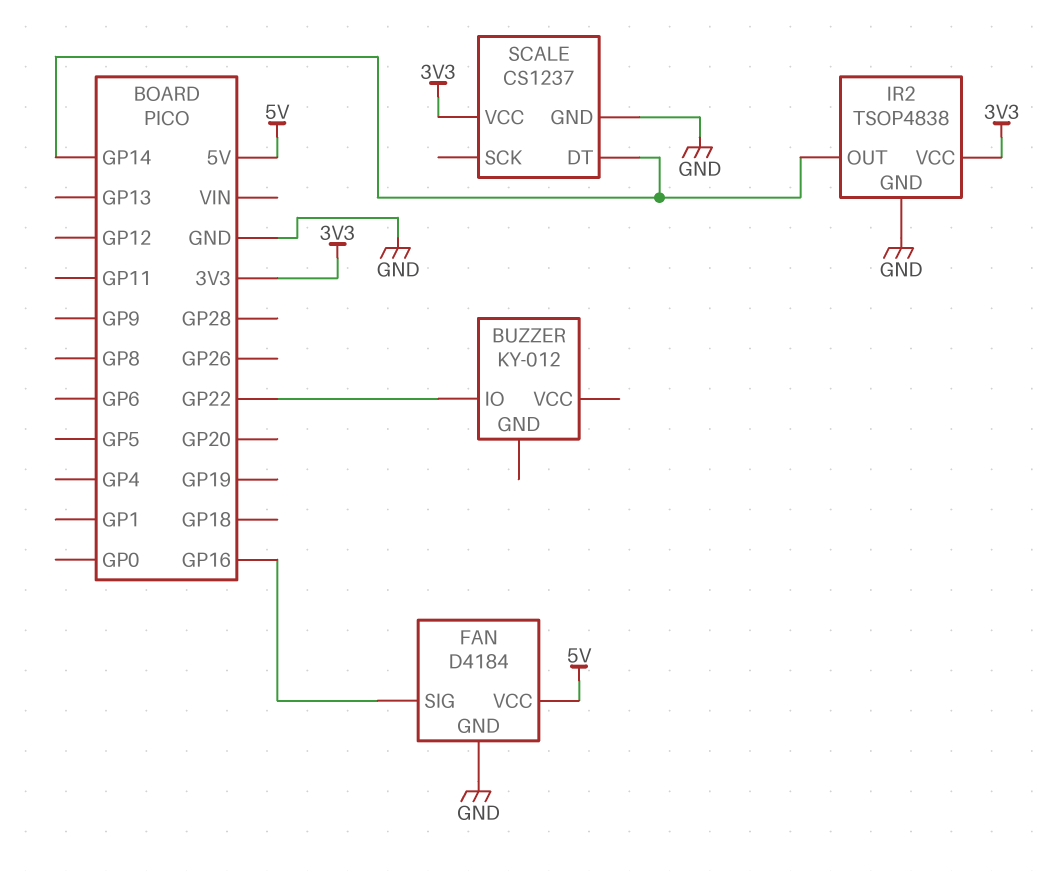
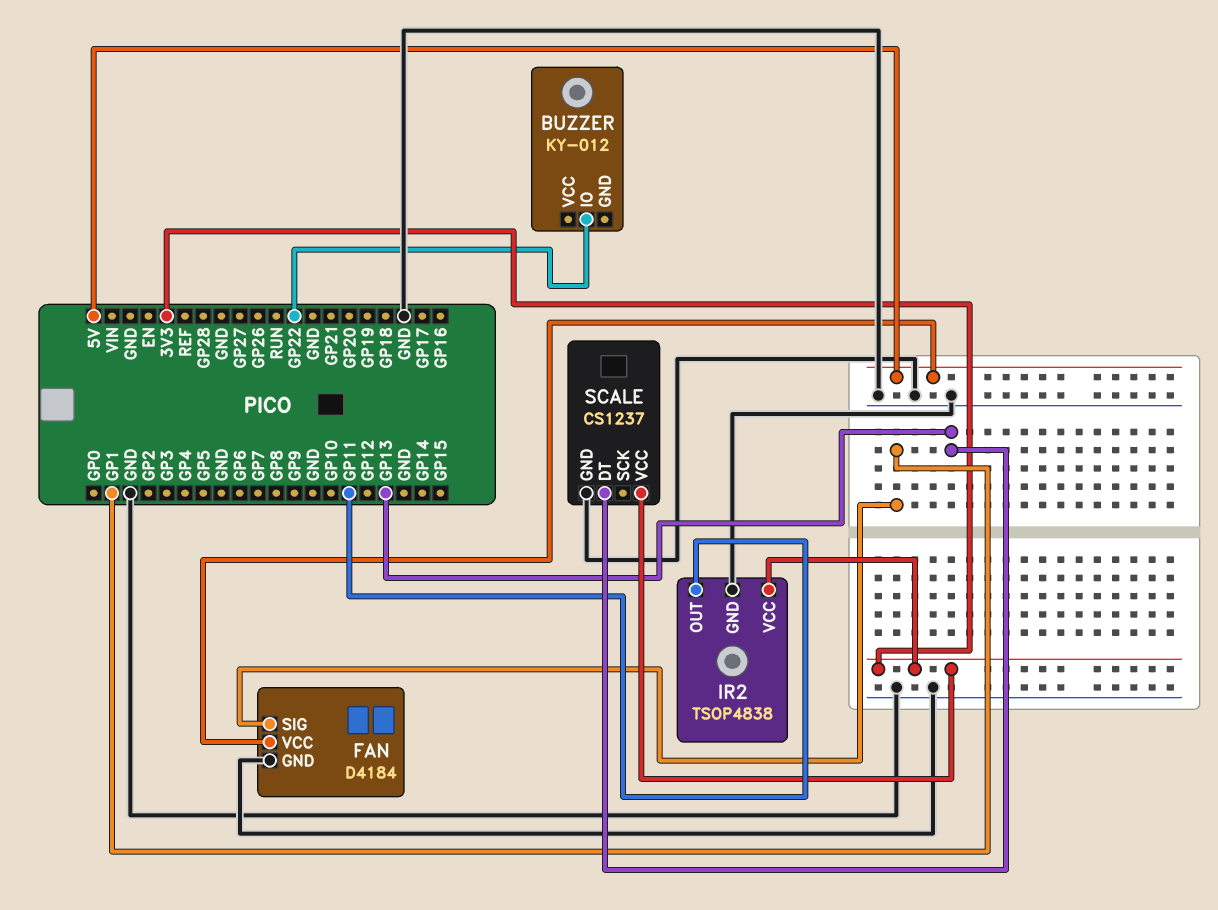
FAN pin SIG: GP16 -> GP1
IR2 pin OUT: GP14 -> GP11
SCALE pin DT: GP14 -> GP13

